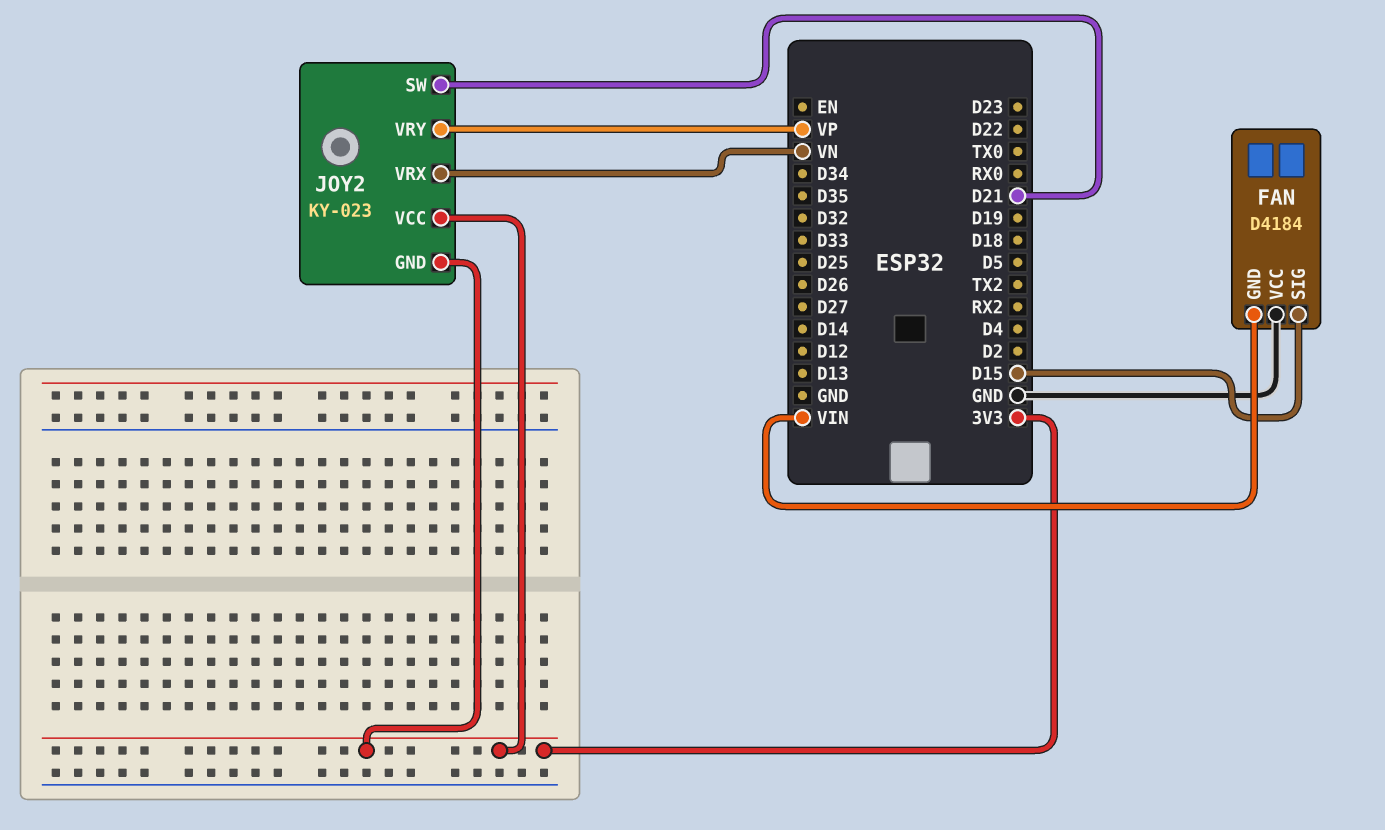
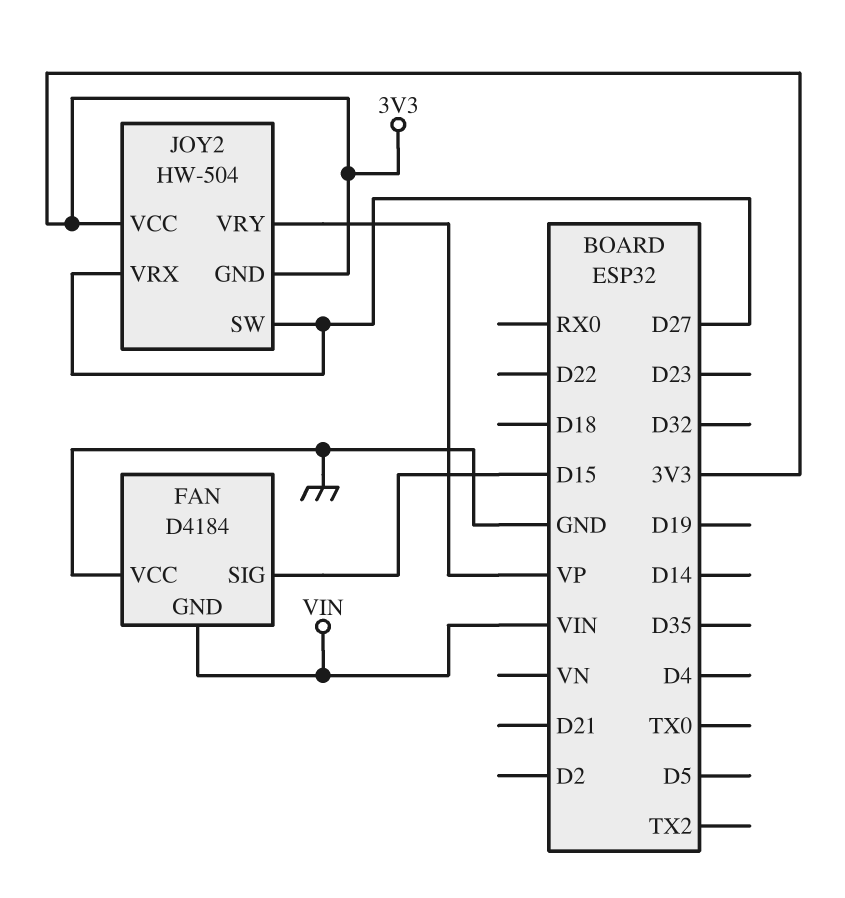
JOY2: KY-023 -> HW-504
JOY2 pin SW: D21 -> D27
JOY2 pin VRX: VN -> D27

